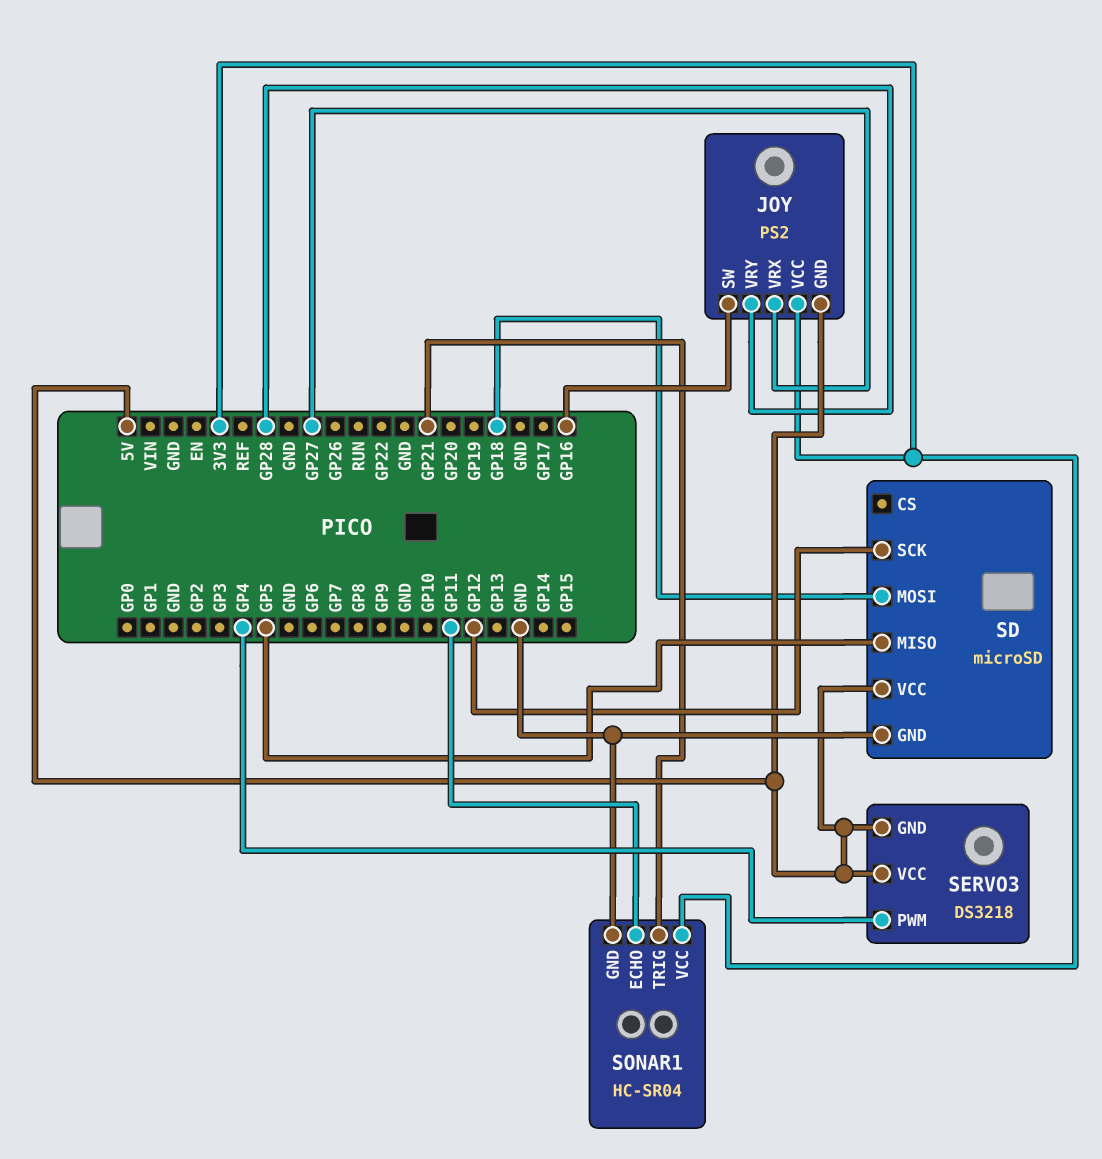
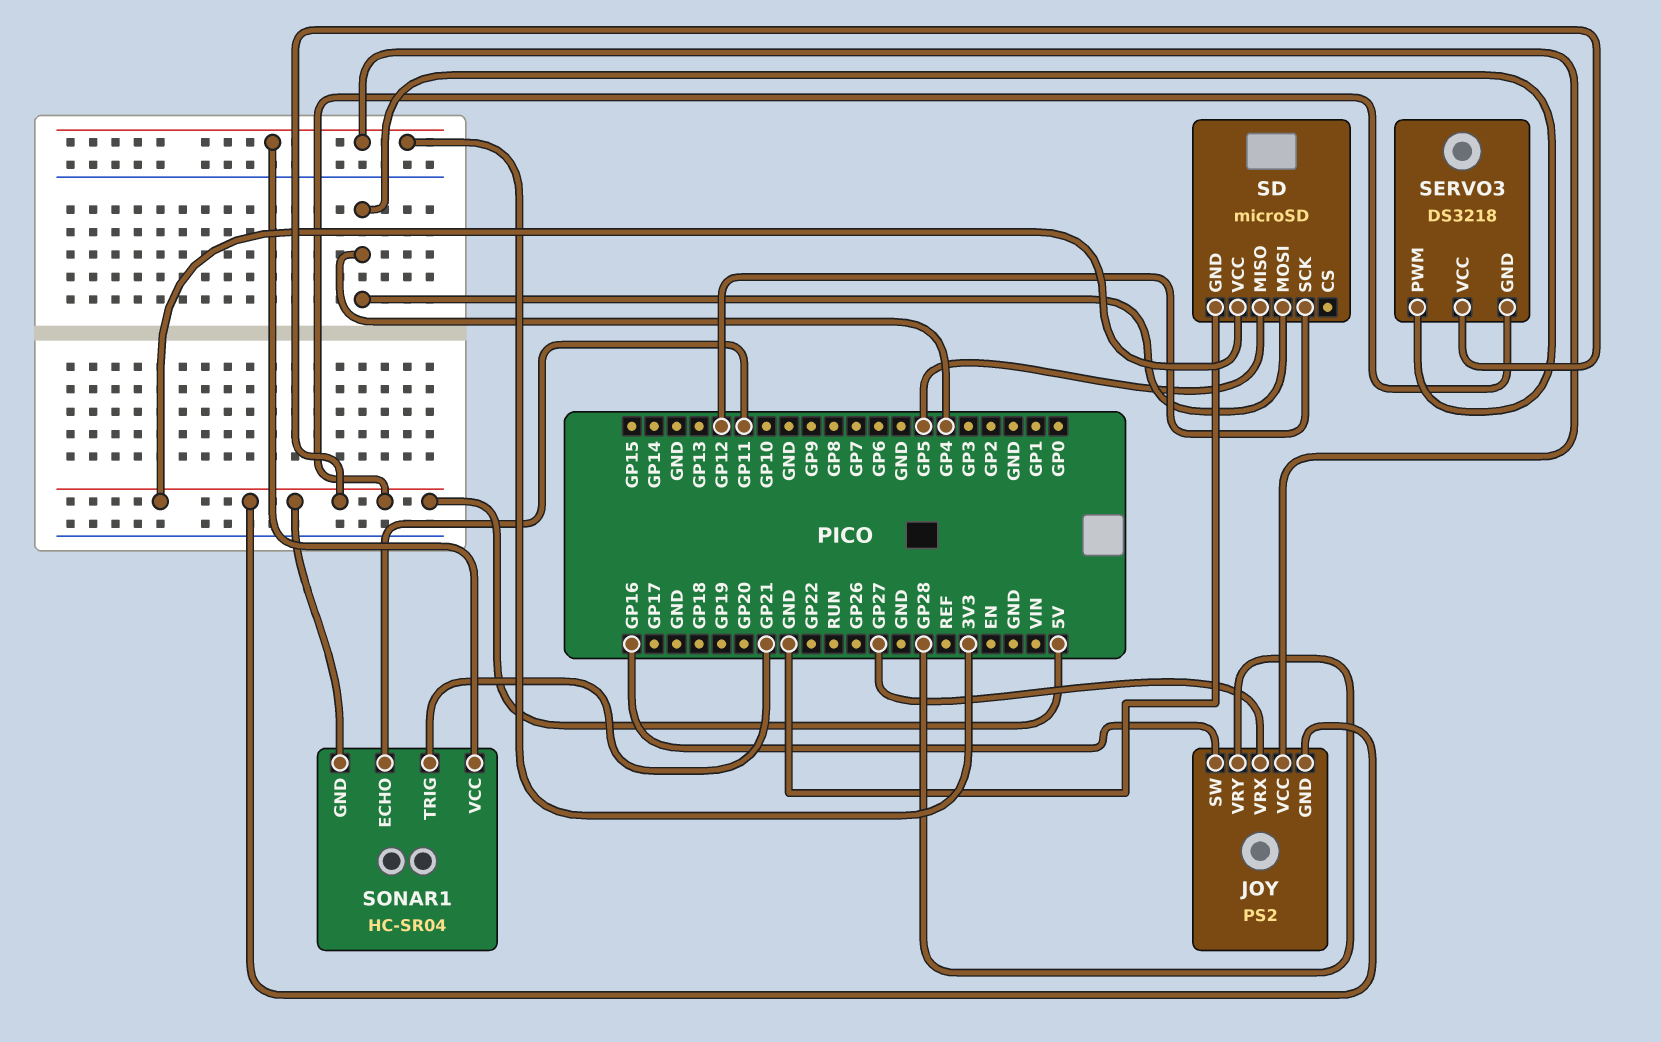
SD pin MOSI: GP18 -> GP4
SONAR1 pin GND: GND -> 5V

